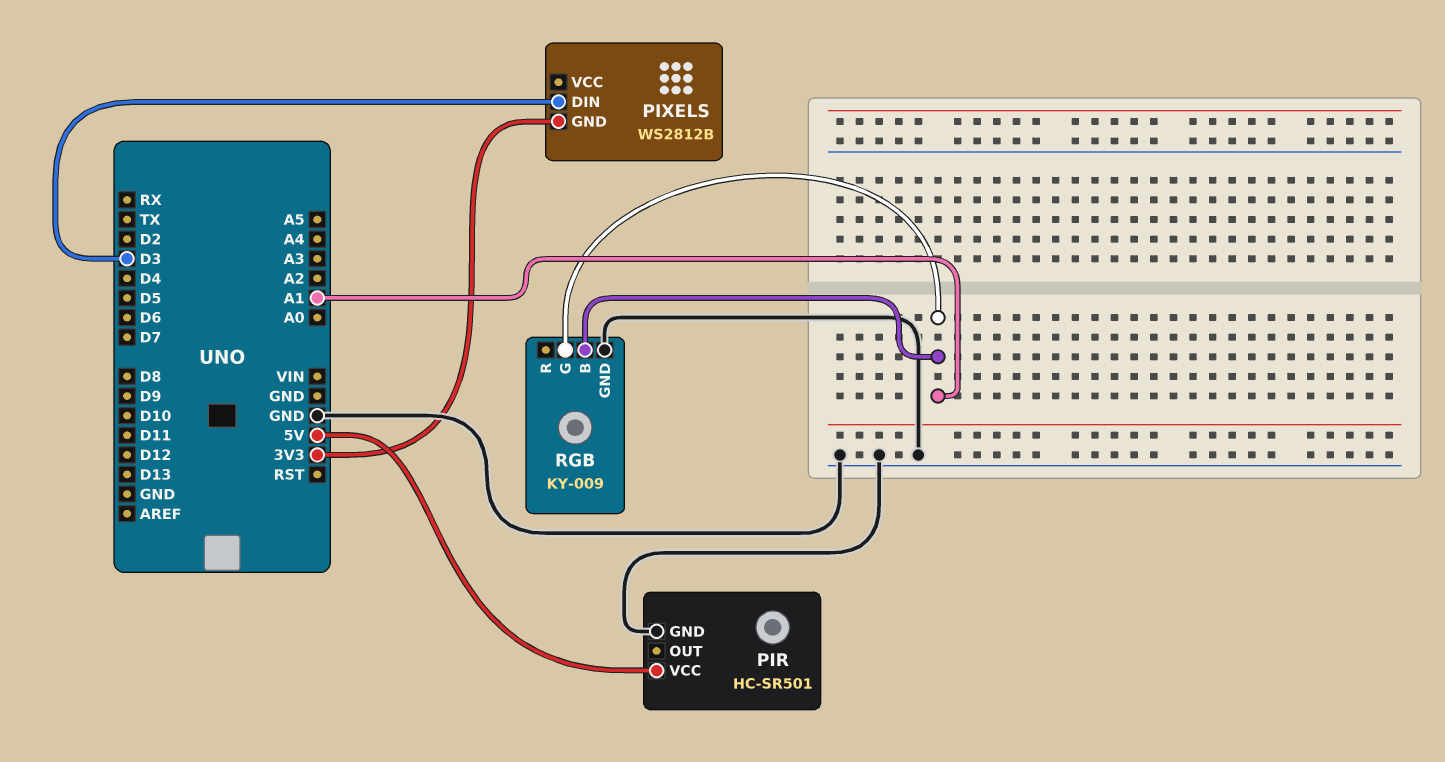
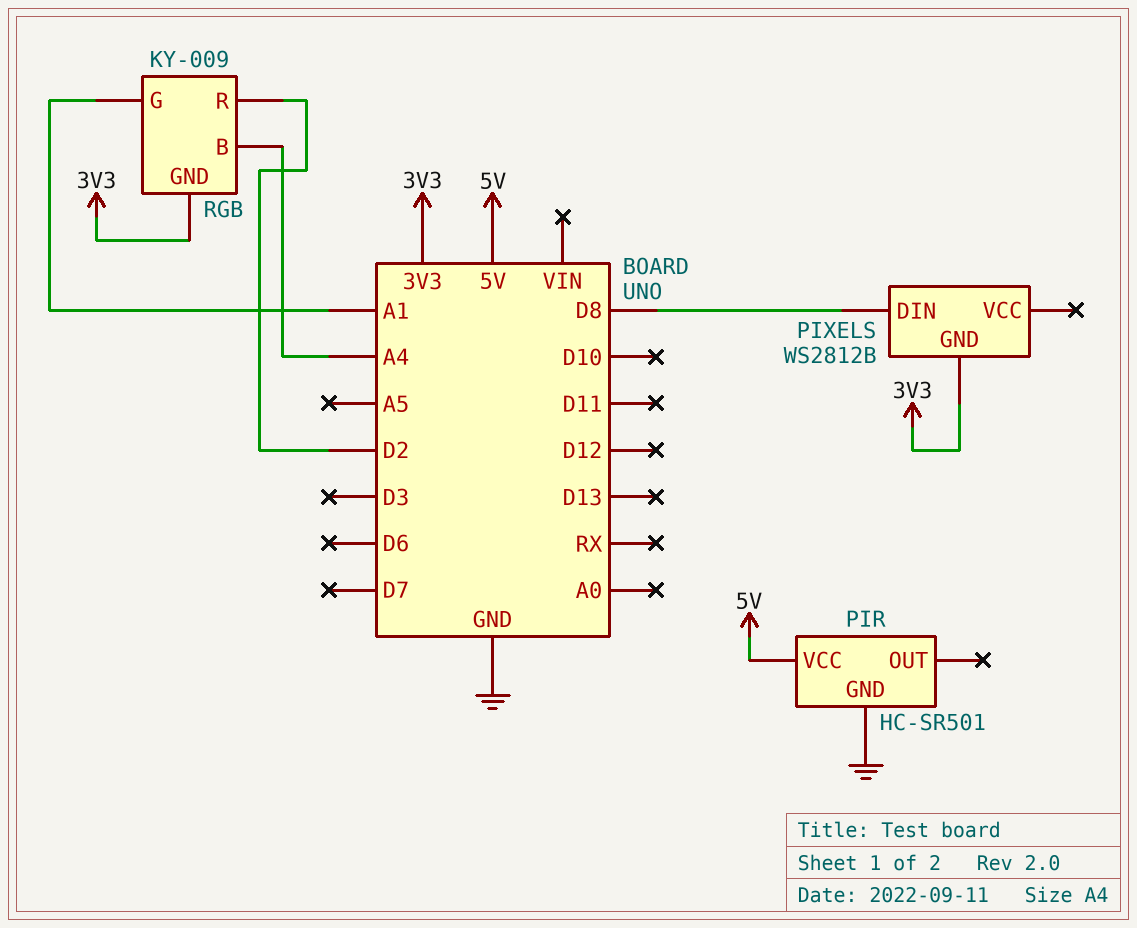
PIXELS pin DIN: D3 -> D8
RGB pin B: A1 -> A4
RGB pin GND: GND -> 3V3
RGB pin R: none -> D2

